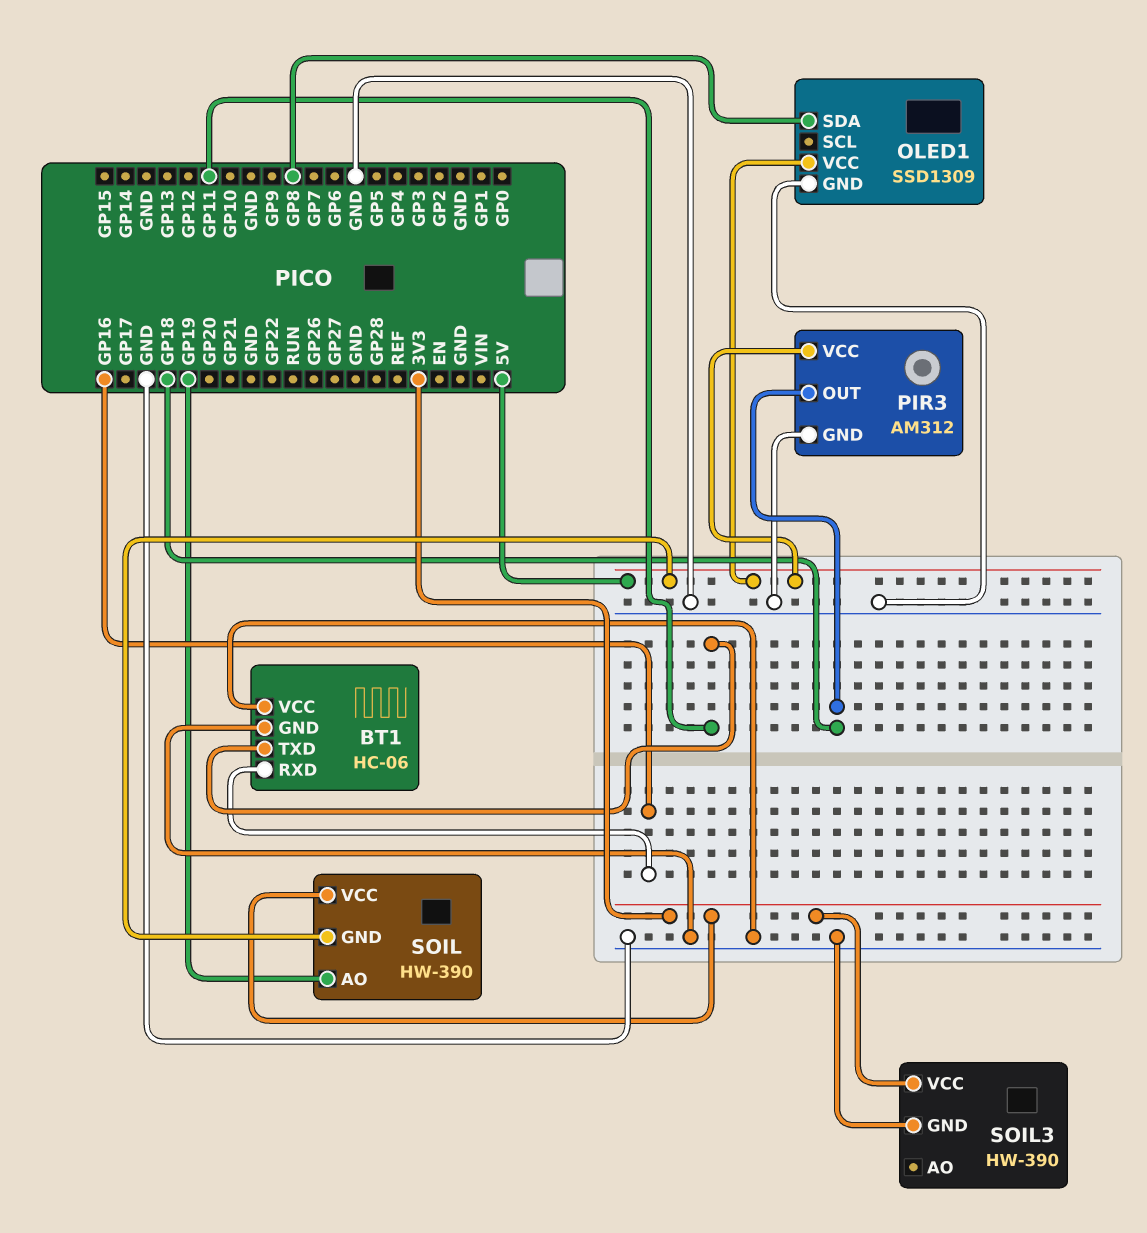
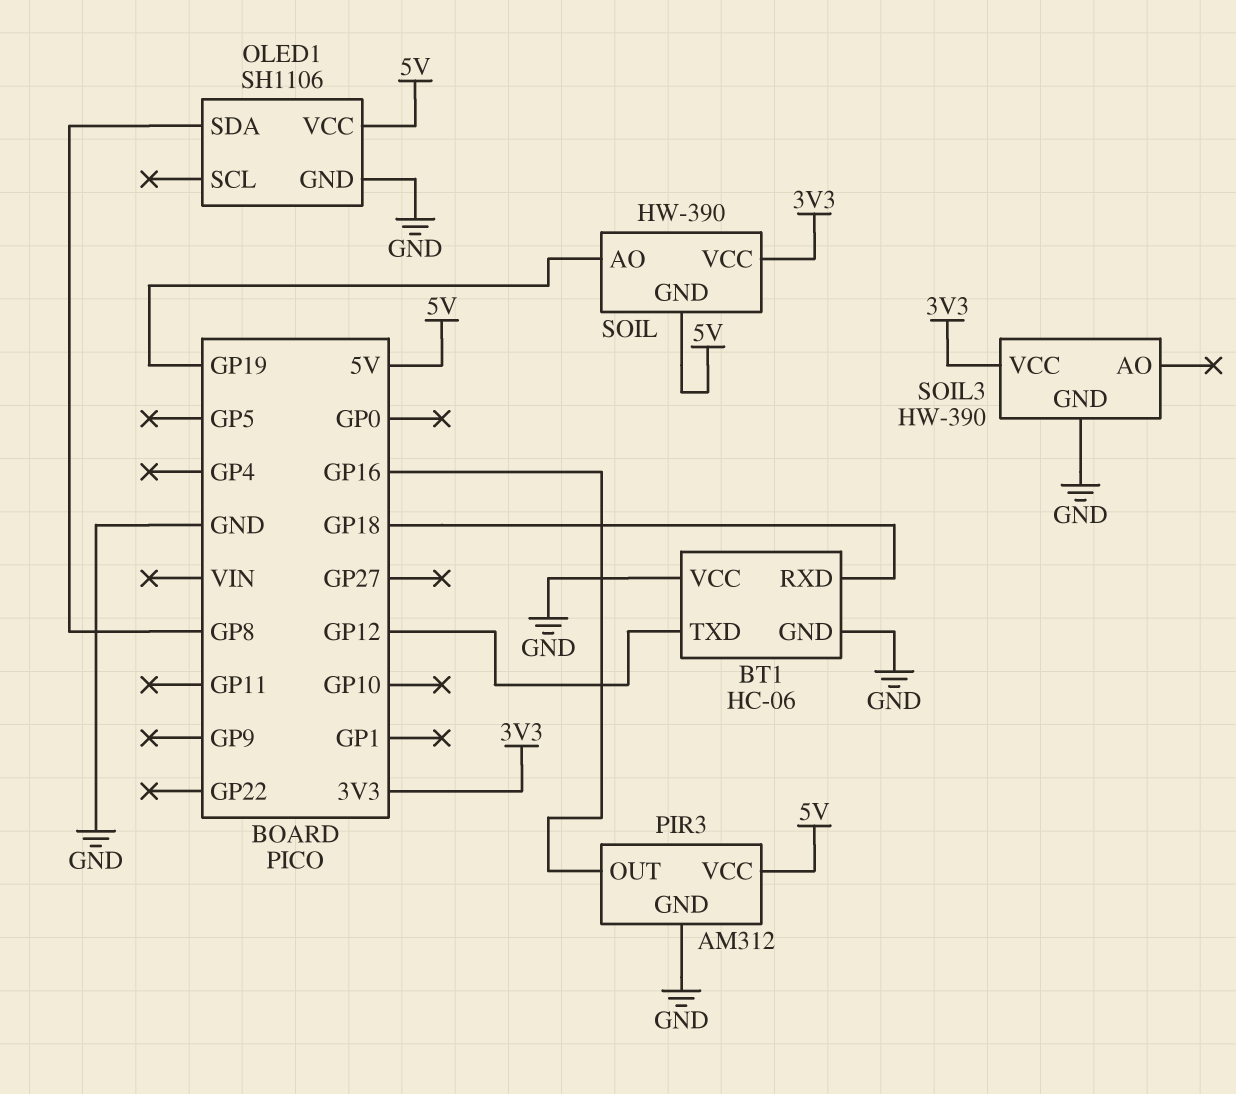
BT1 pin RXD: GP16 -> GP18
BT1 pin TXD: GP11 -> GP12
OLED1: SSD1309 -> SH1106
PIR3 pin OUT: GP18 -> GP16

